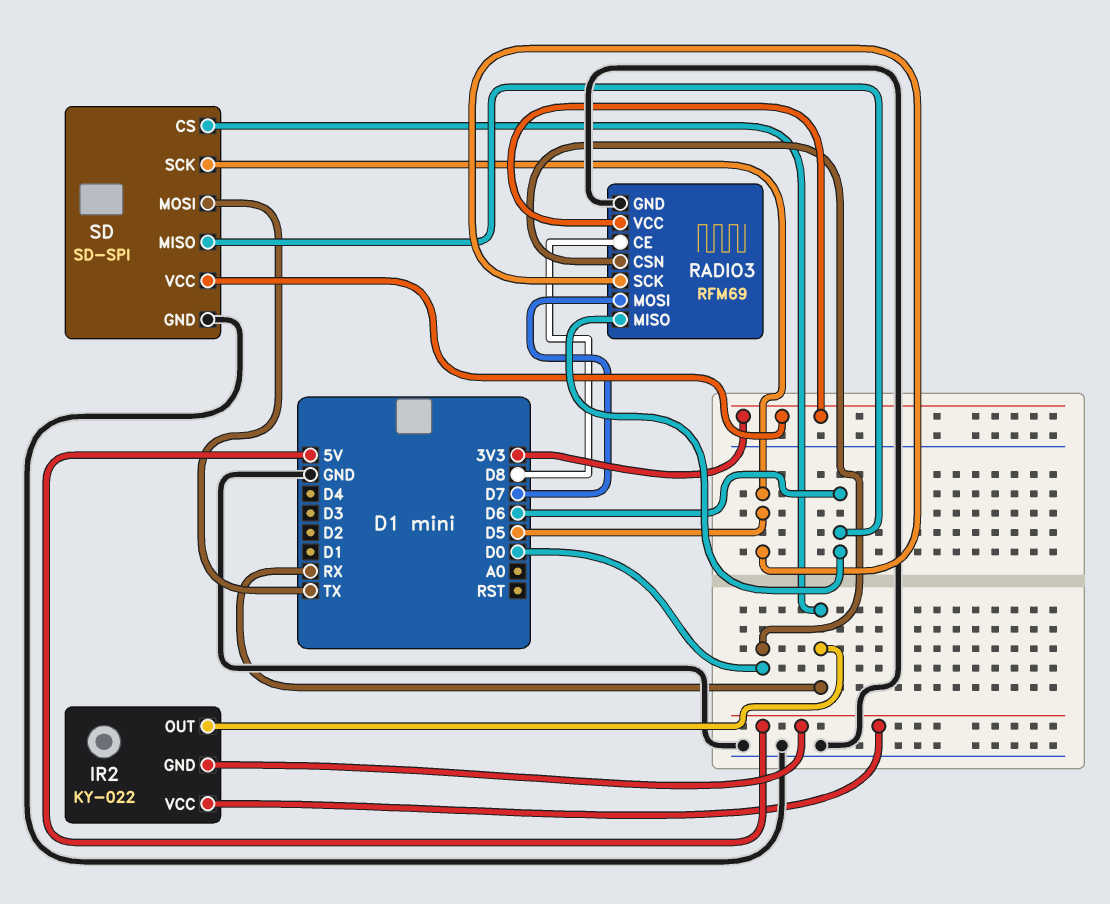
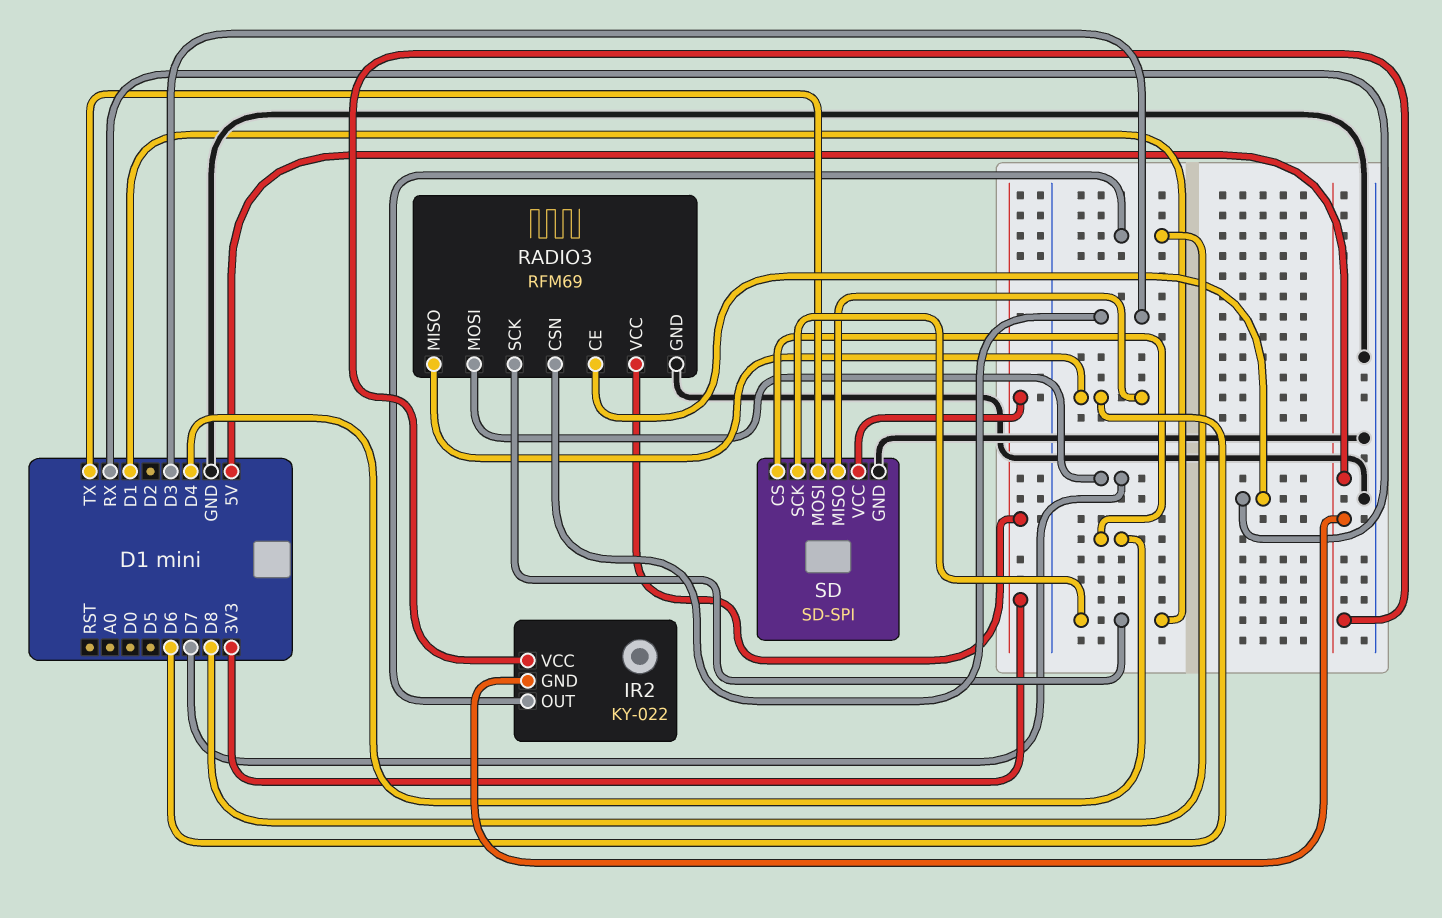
IR2 pin OUT: RX -> D8
RADIO3 pin CE: D8 -> RX
RADIO3 pin CSN: D0 -> D3
RADIO3 pin SCK: D5 -> D1
SD pin CS: RX -> D4
SD pin SCK: D5 -> D1

